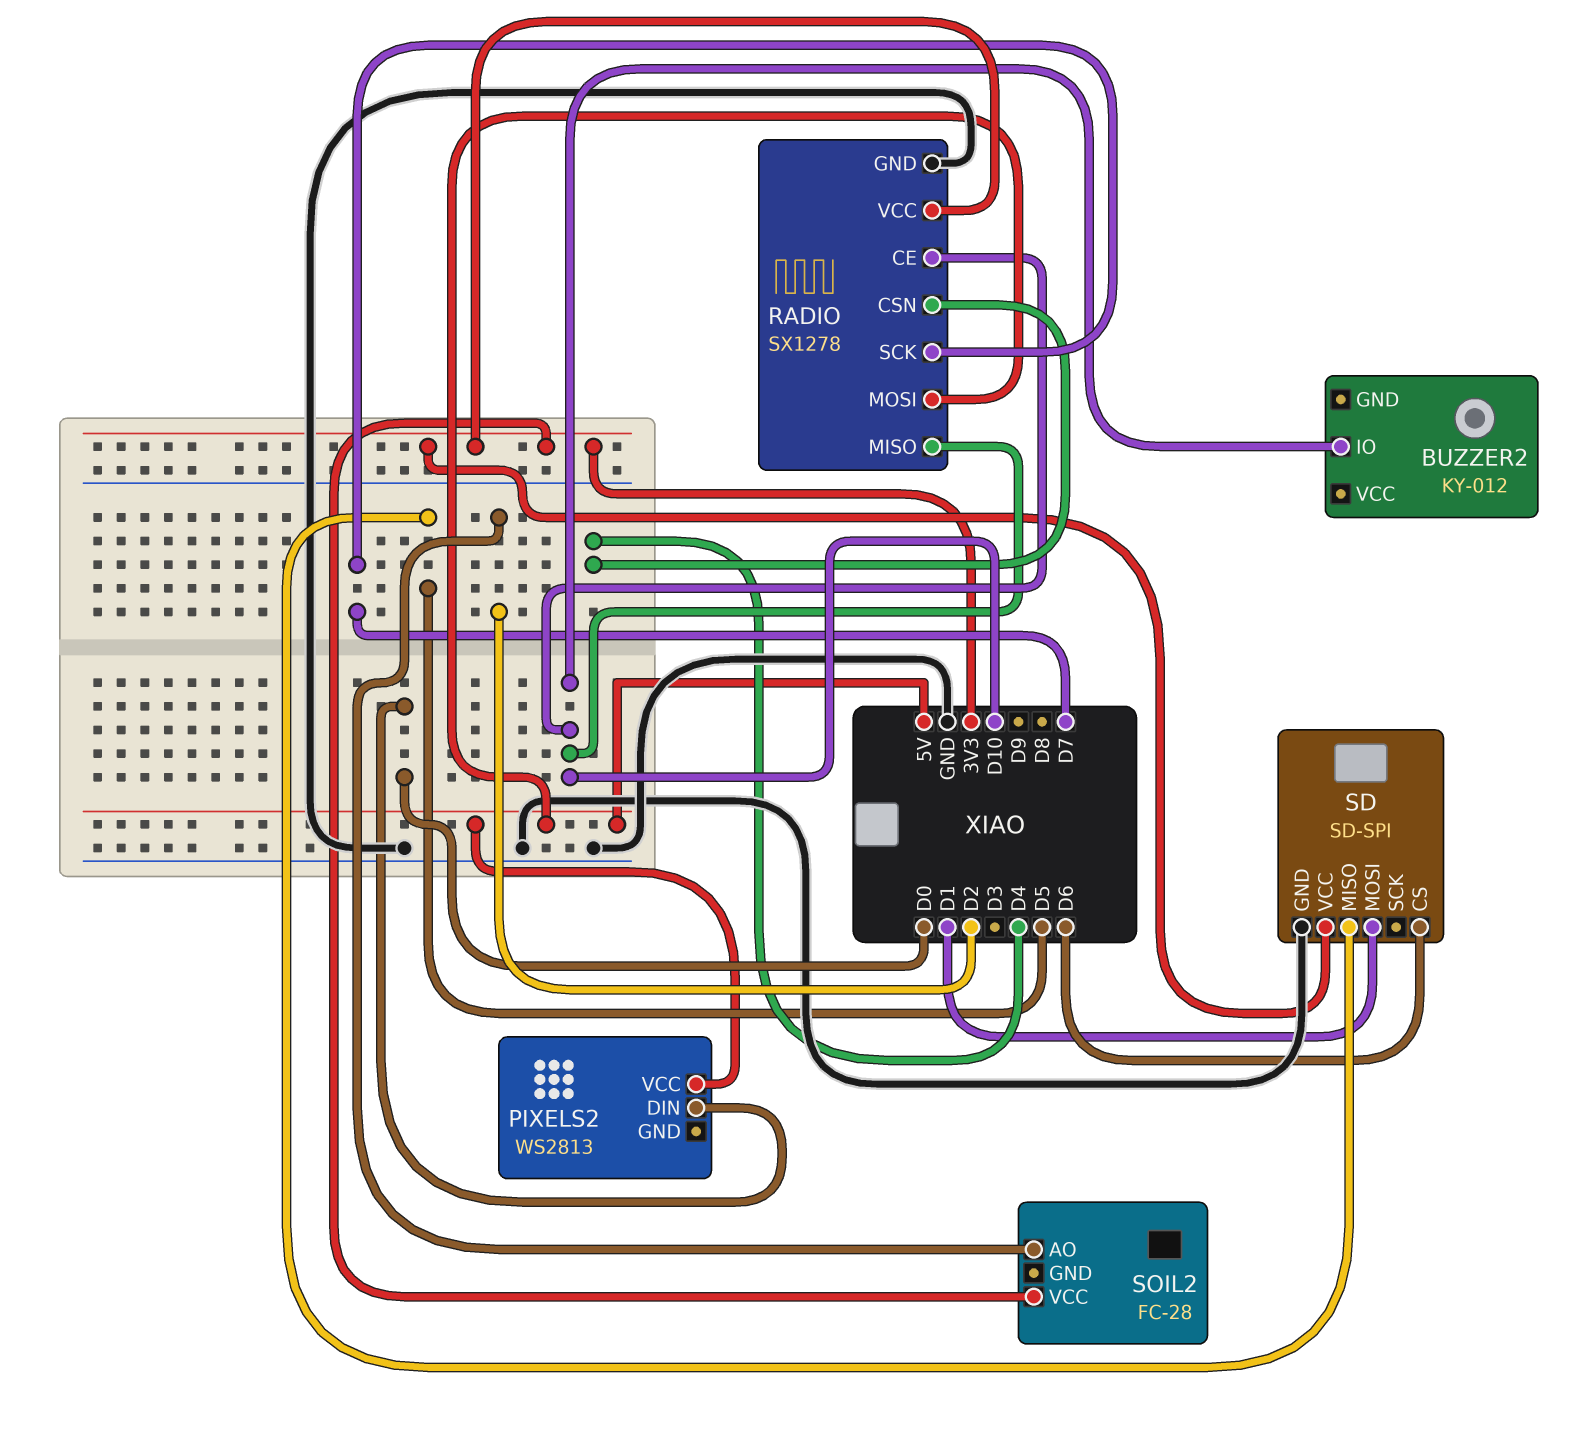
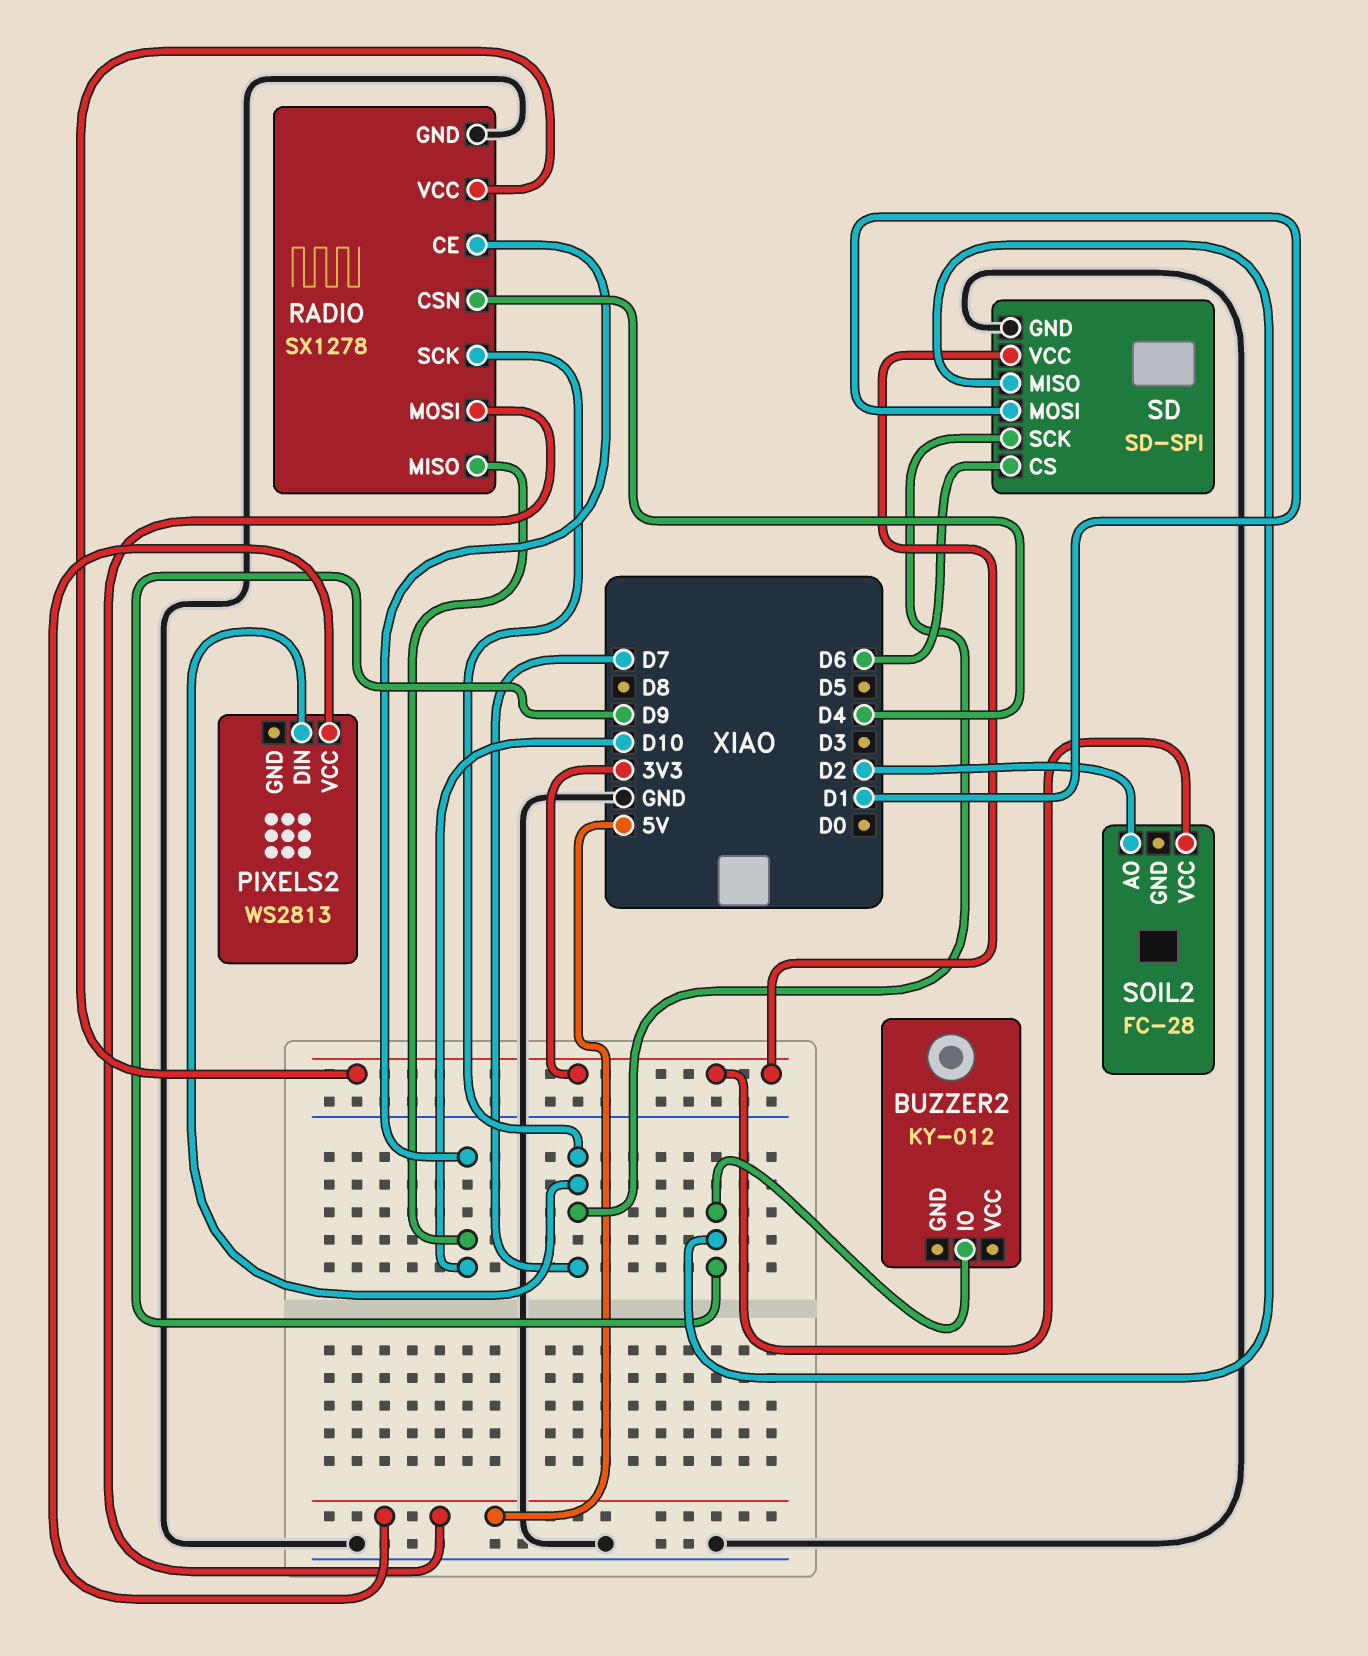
BUZZER2 pin IO: D10 -> D9
PIXELS2 pin DIN: D0 -> D7
SD pin MISO: D5 -> D9
SD pin SCK: none -> D7

